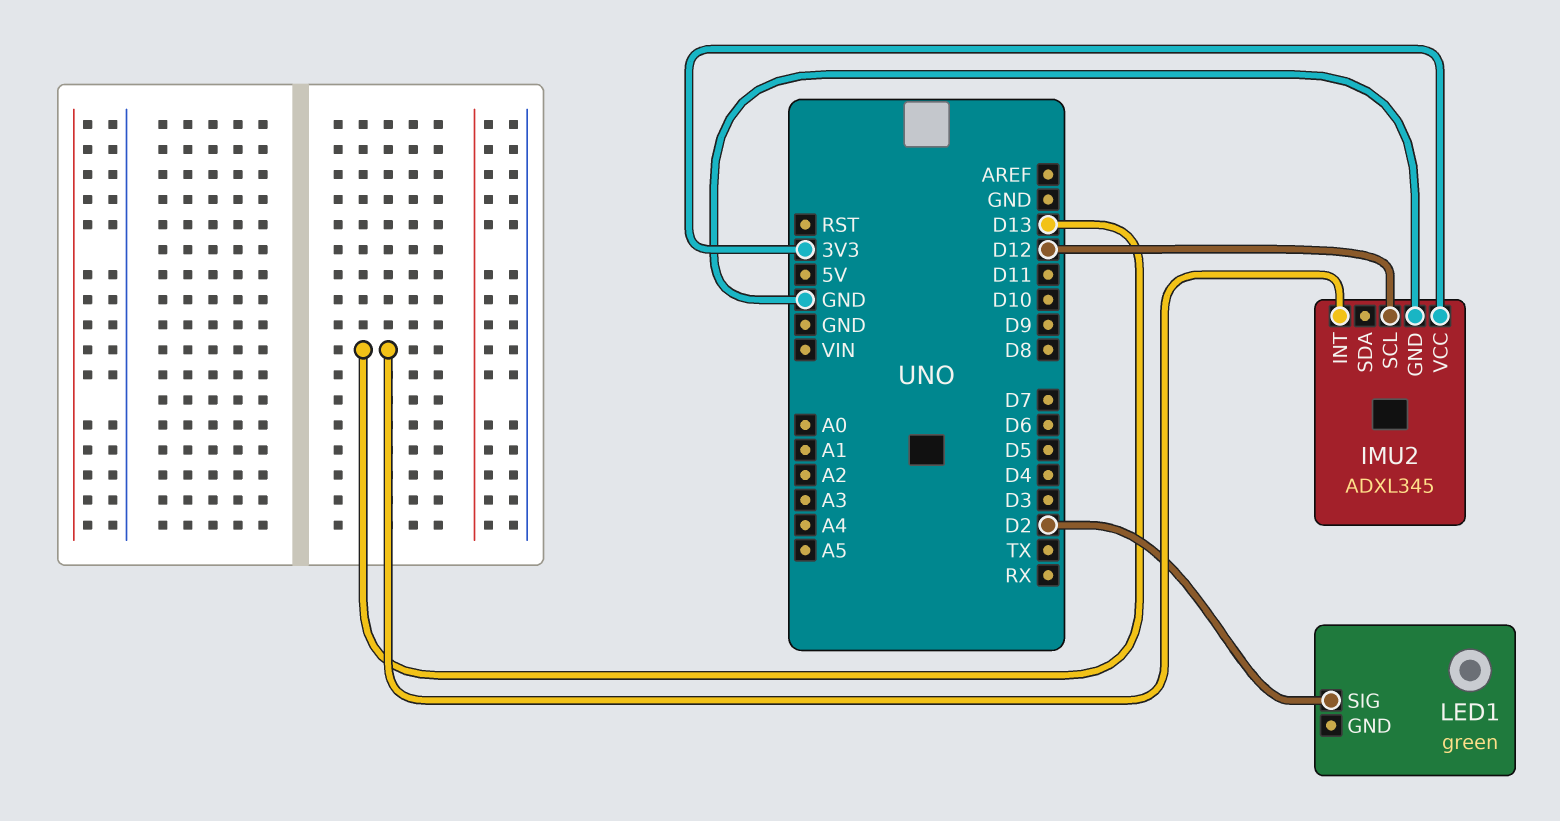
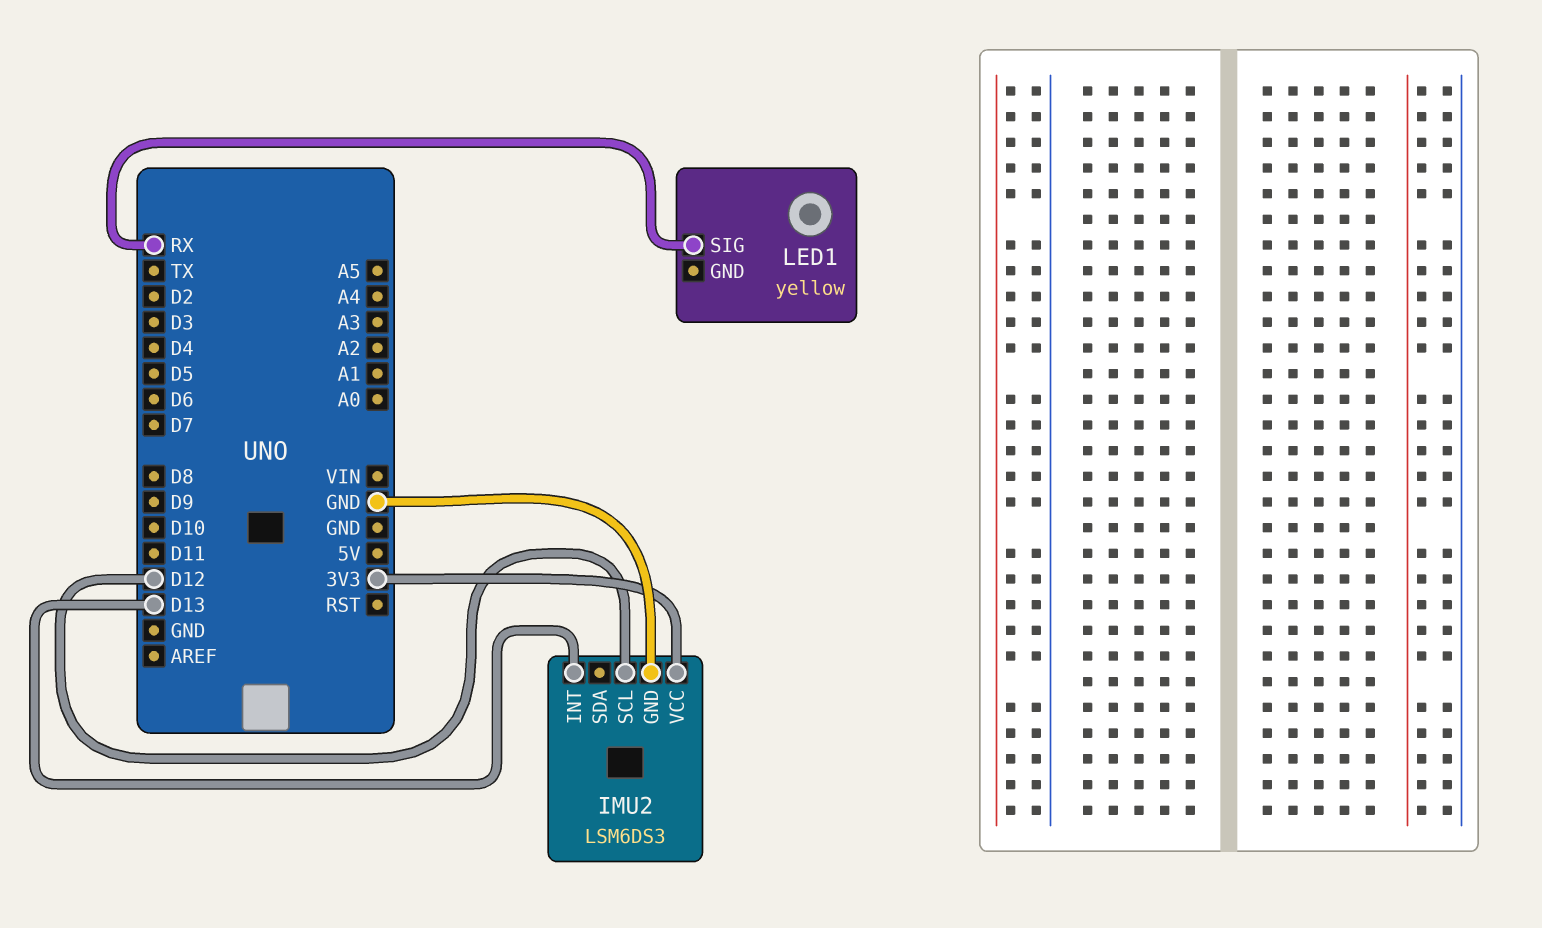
IMU2: ADXL345 -> LSM6DS3
LED1: green -> yellow
LED1 pin SIG: D2 -> RX

